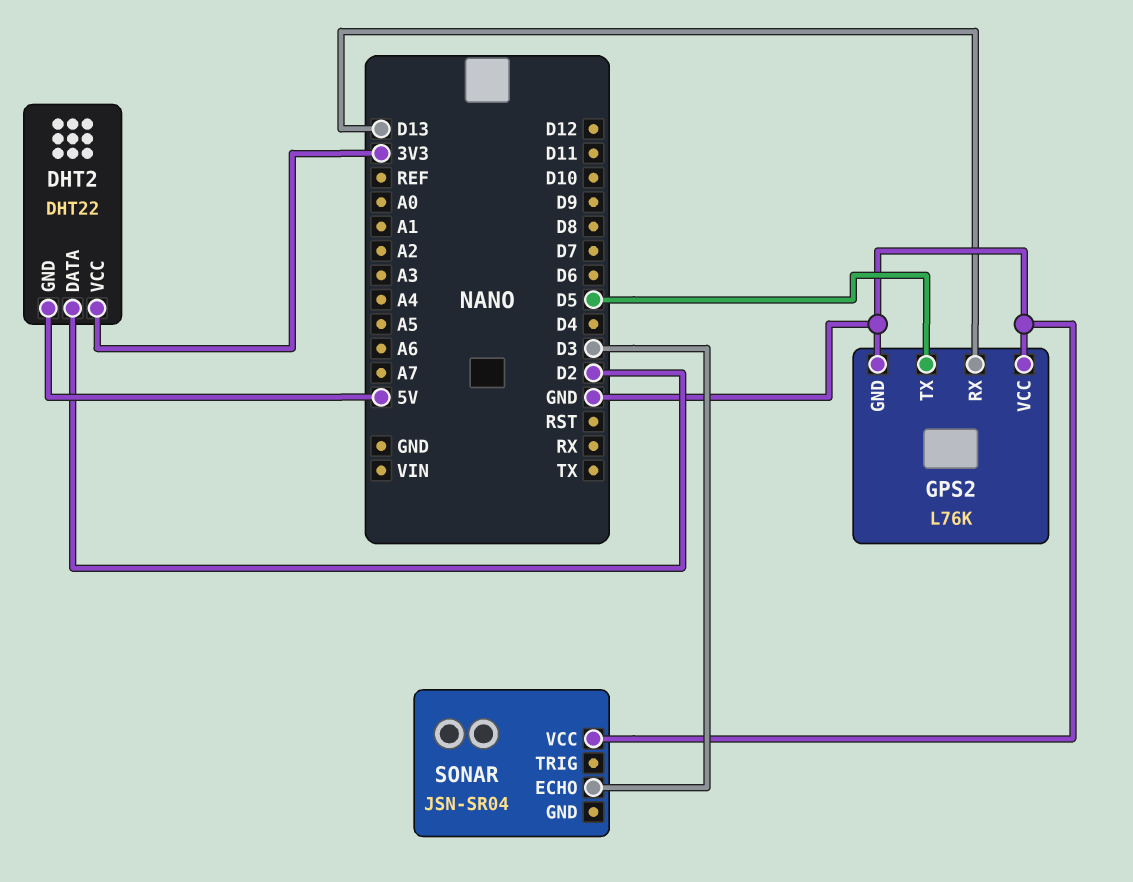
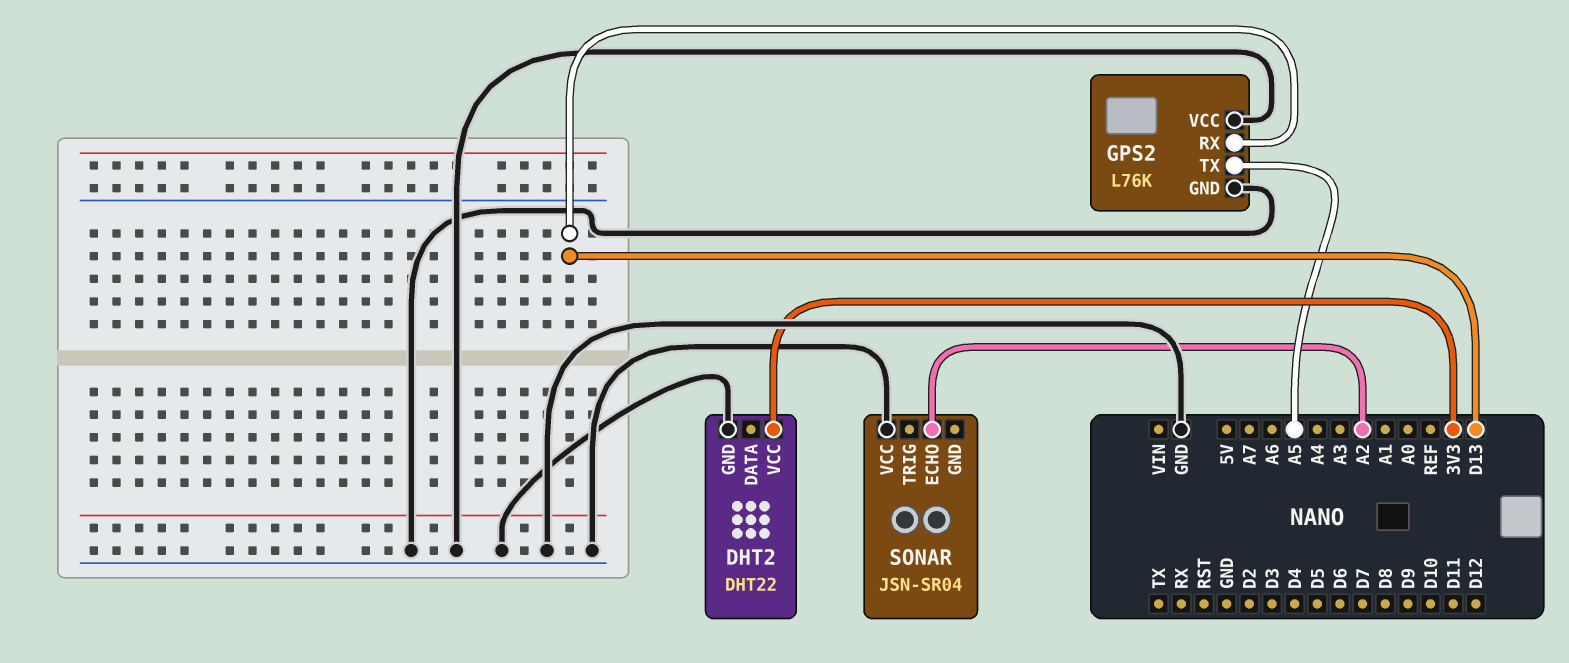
DHT2 pin DATA: D2 -> none
DHT2 pin GND: 5V -> GND
GPS2 pin TX: D5 -> A5
SONAR pin ECHO: D3 -> A2

